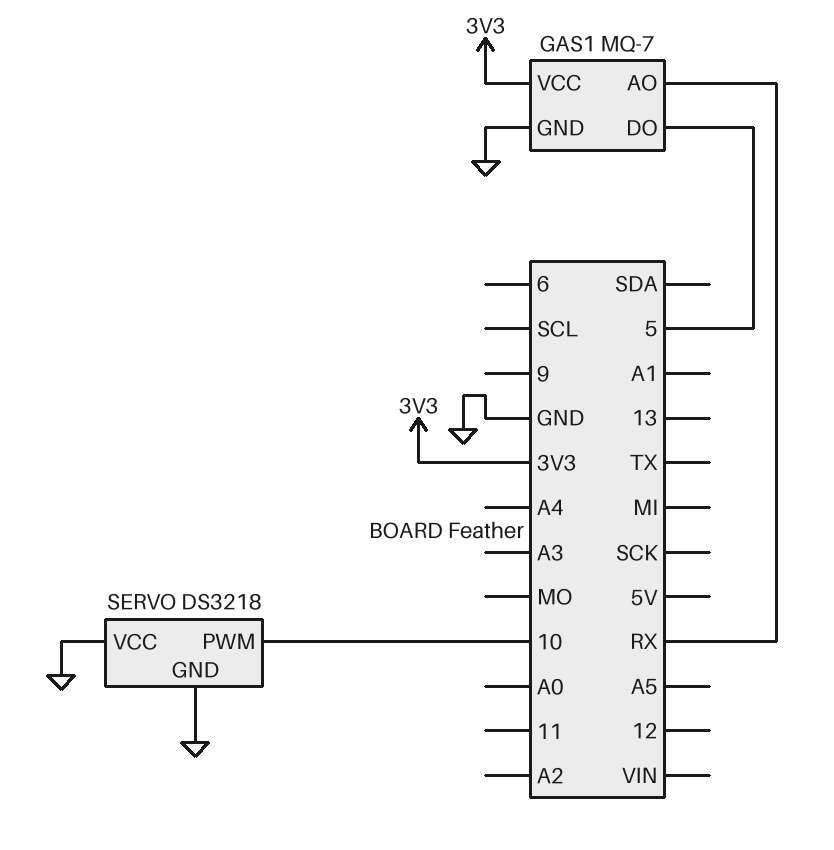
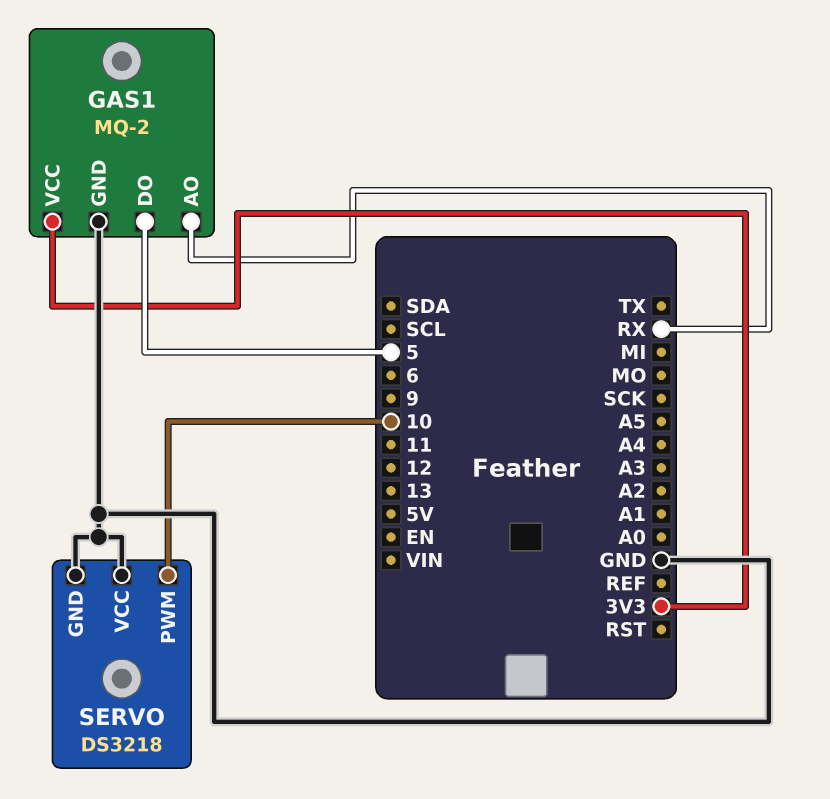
GAS1: MQ-7 -> MQ-2

